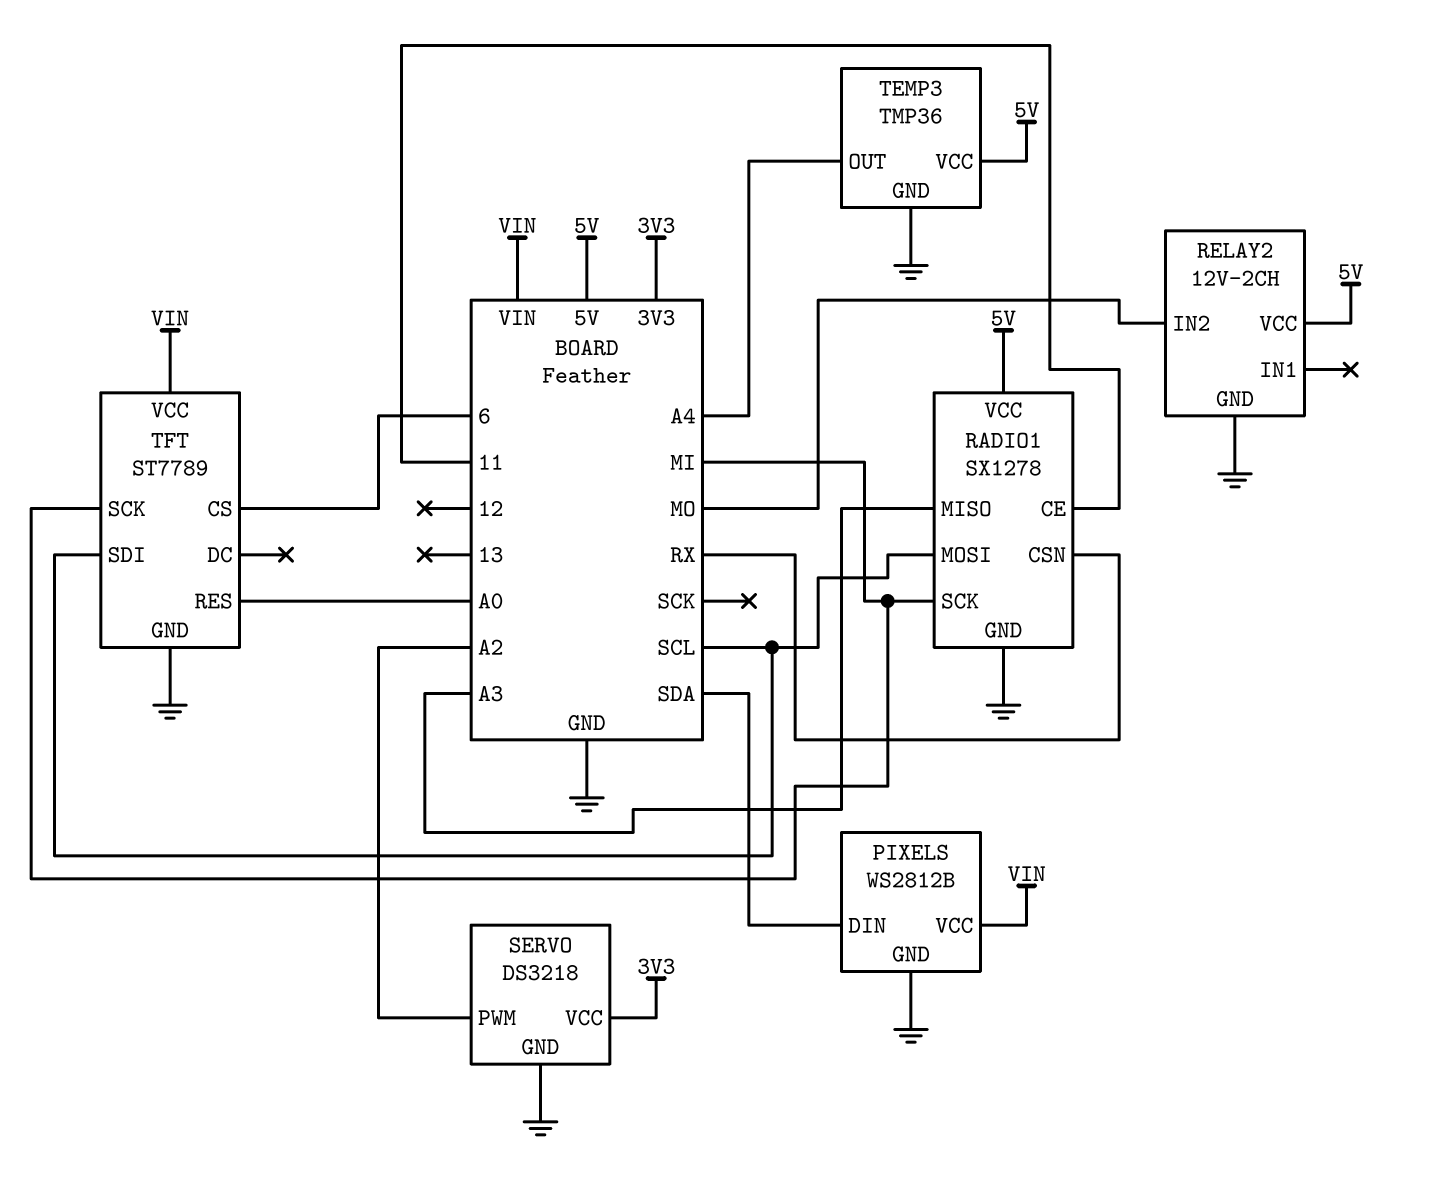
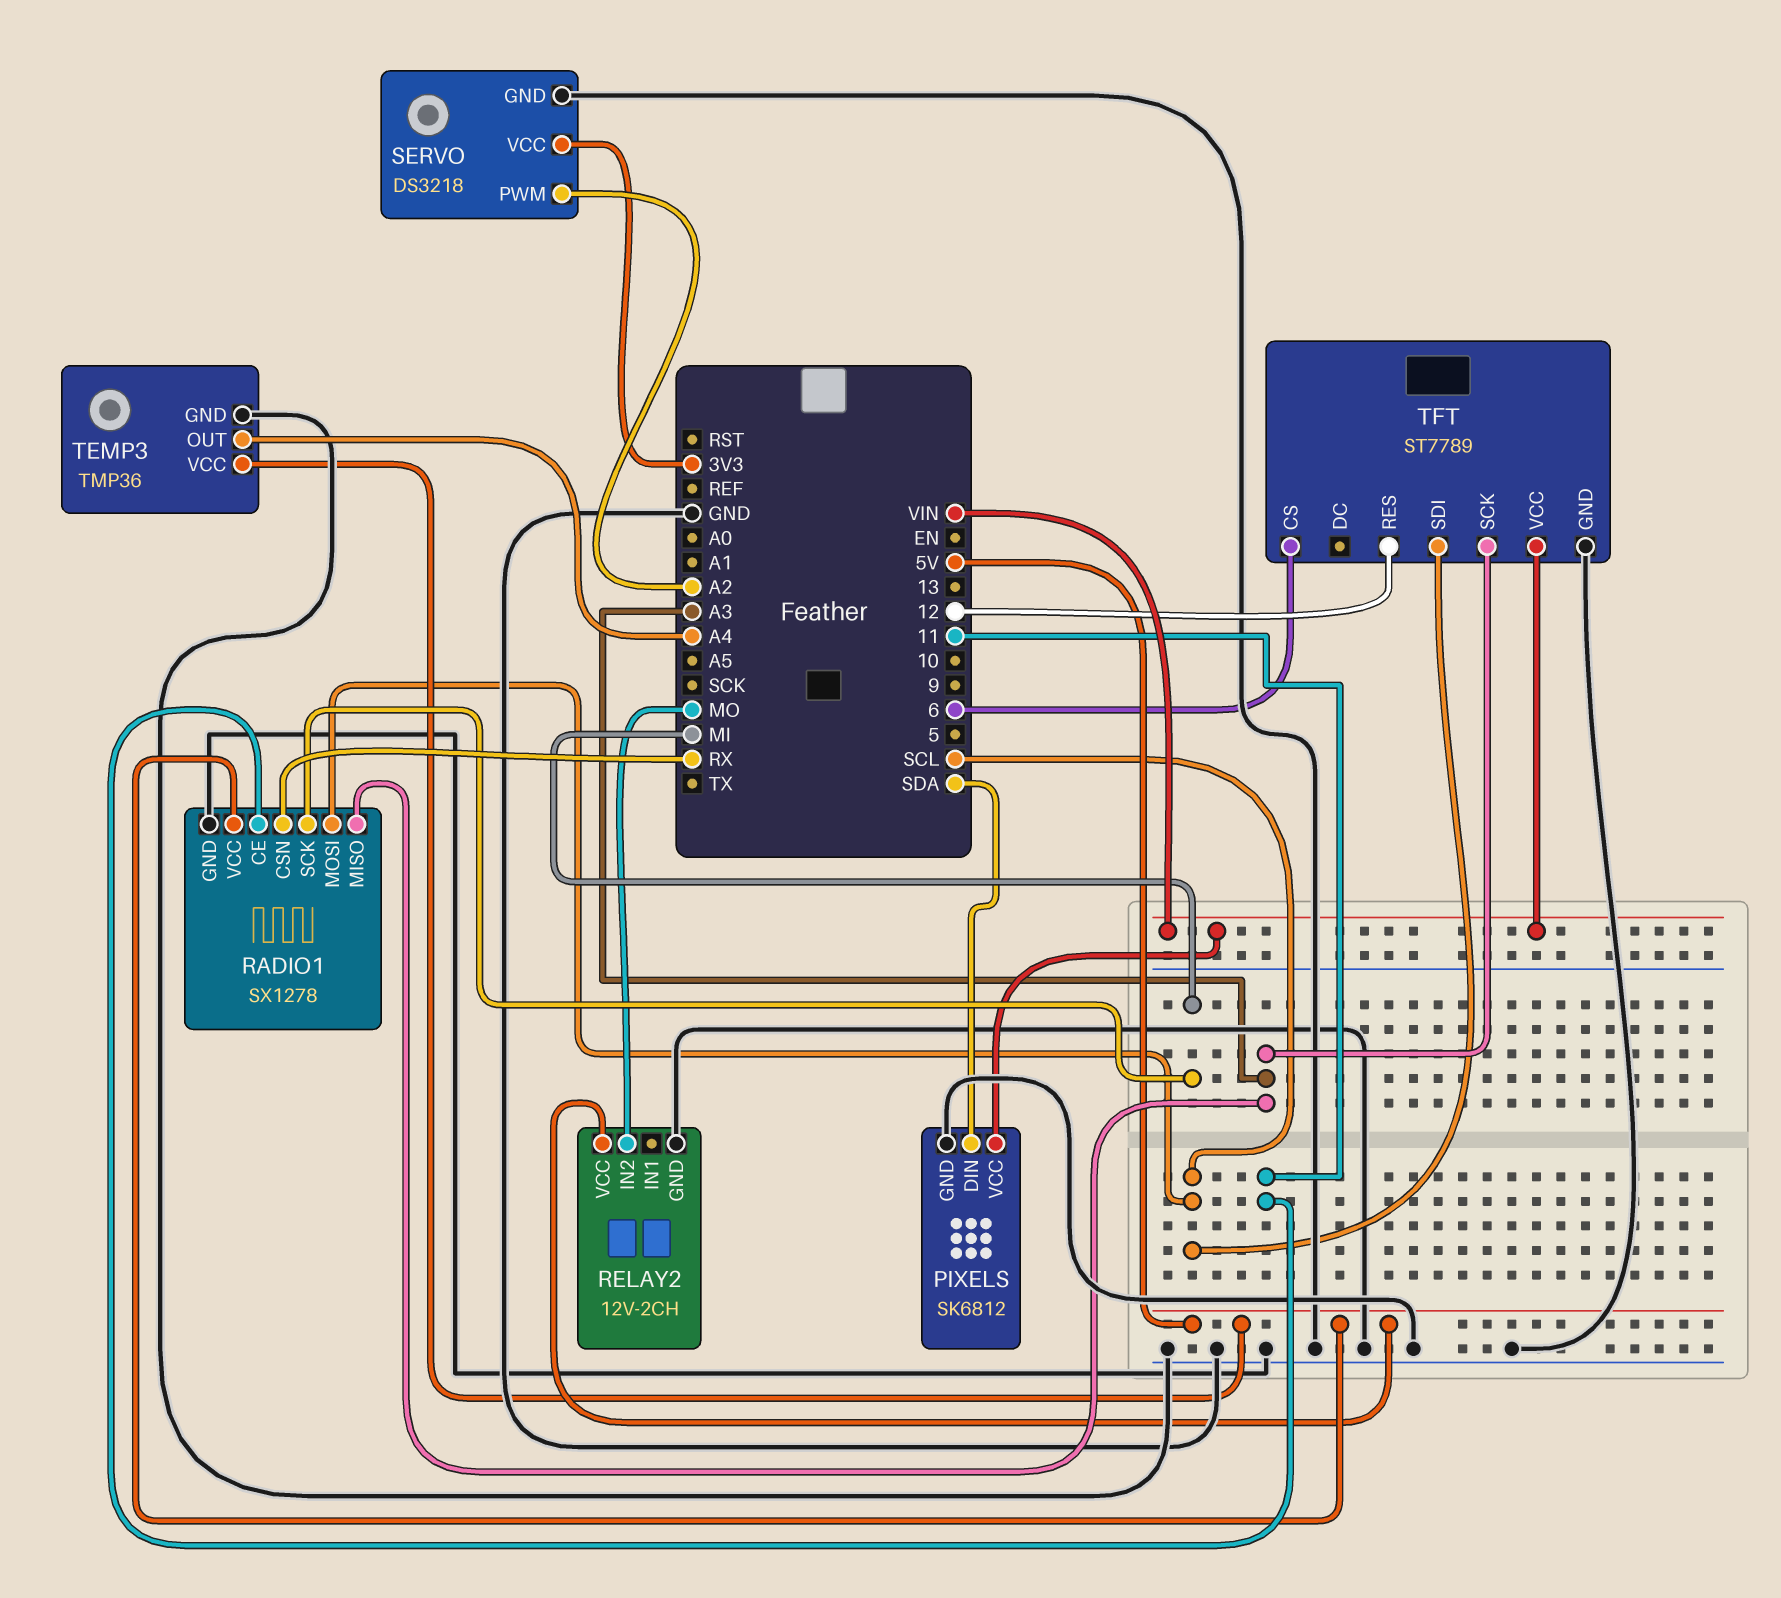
PIXELS: WS2812B -> SK6812
TFT pin RES: A0 -> 12
TFT pin SCK: MI -> A3

